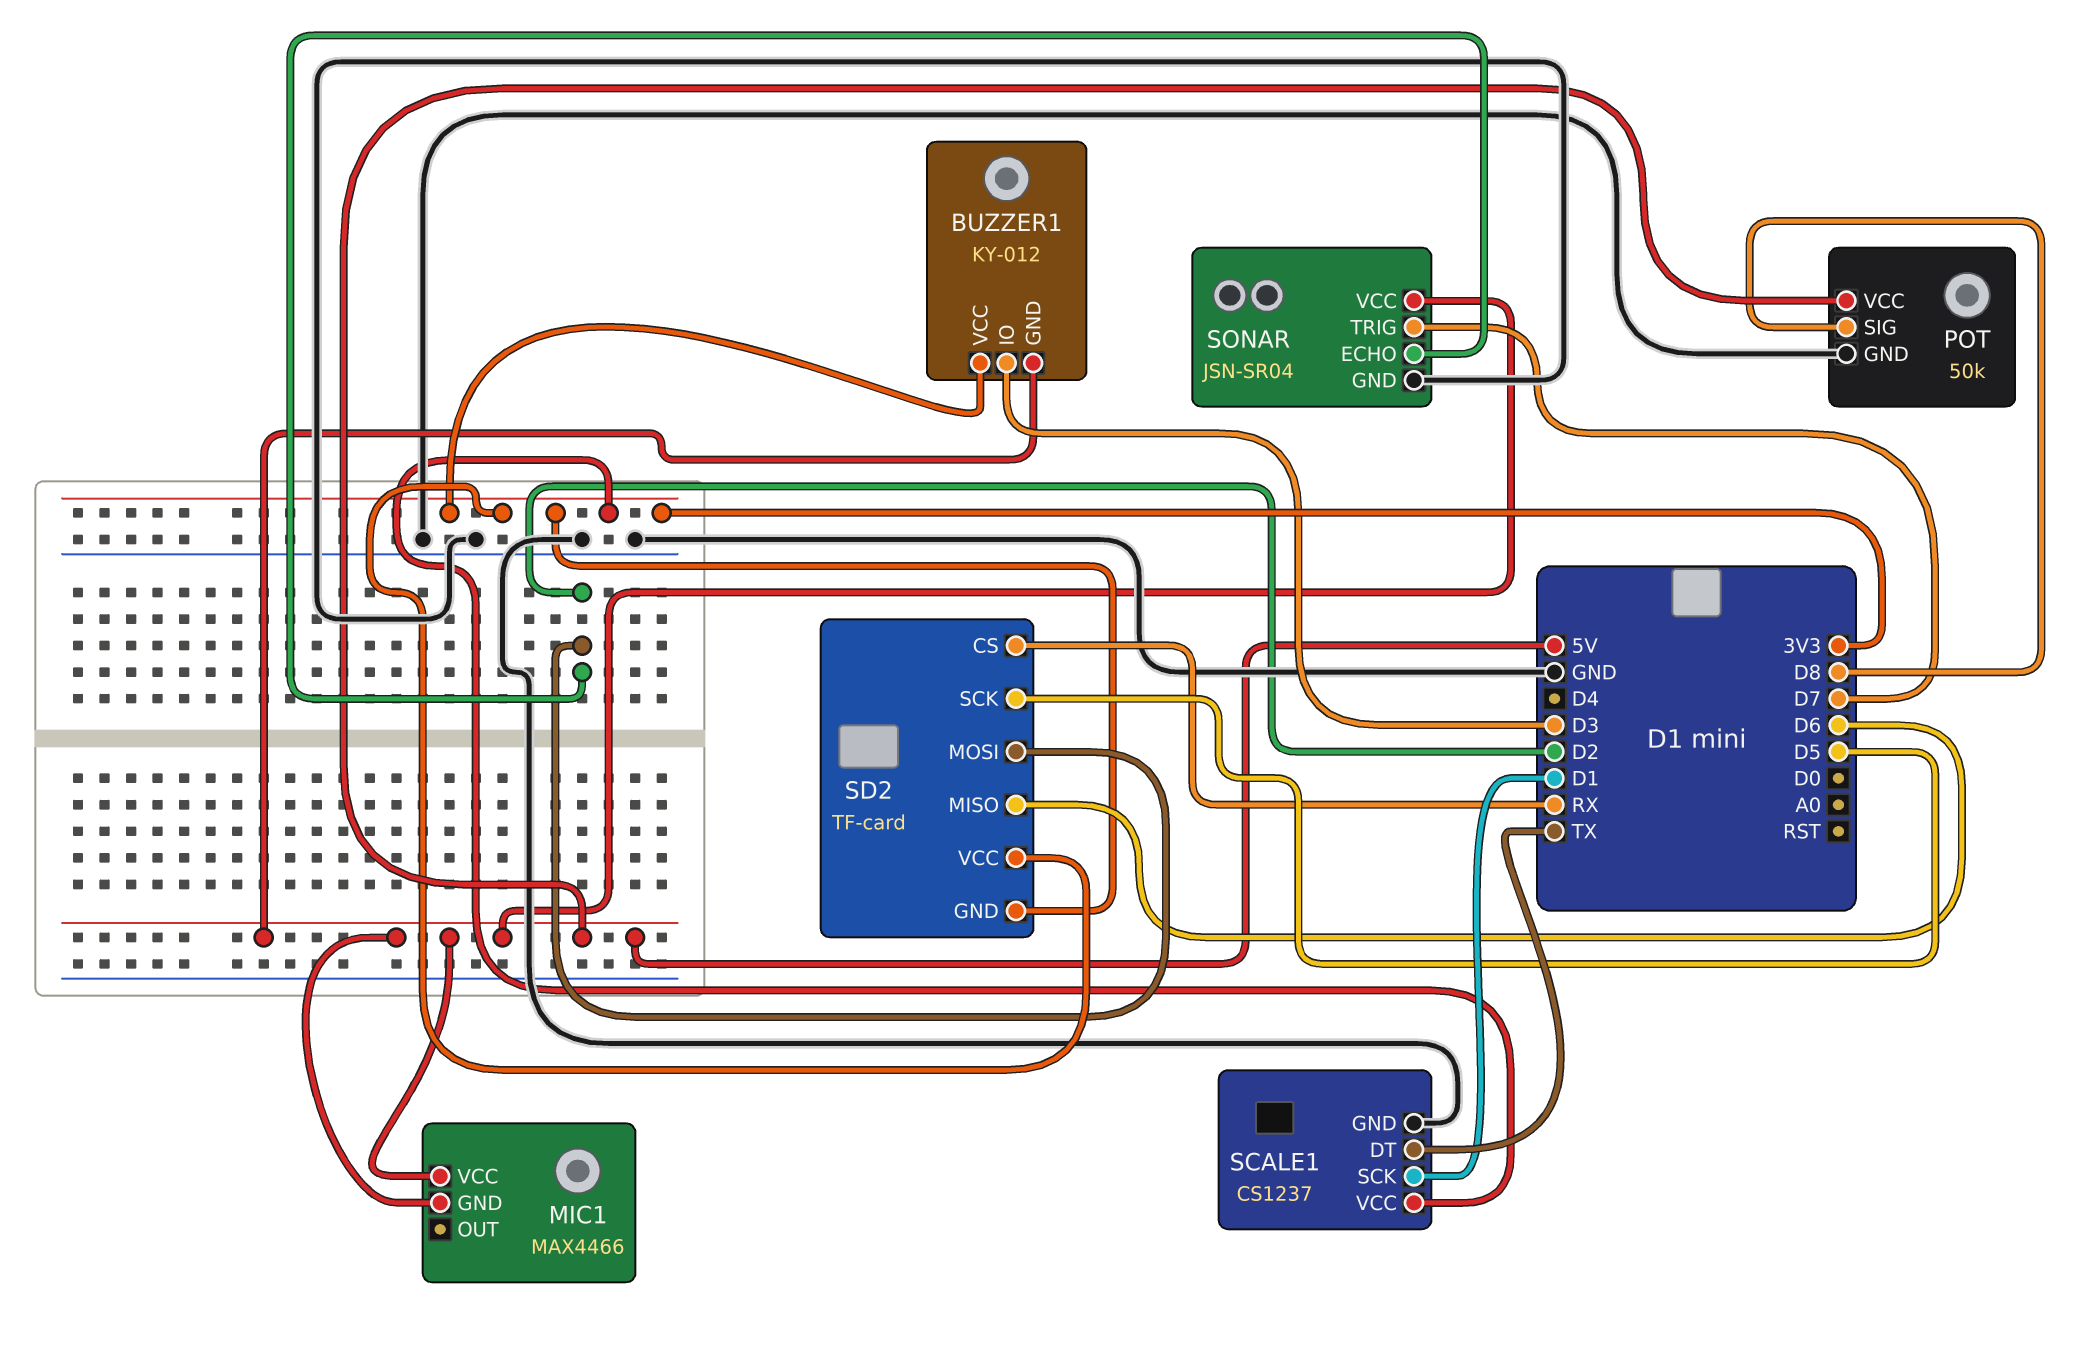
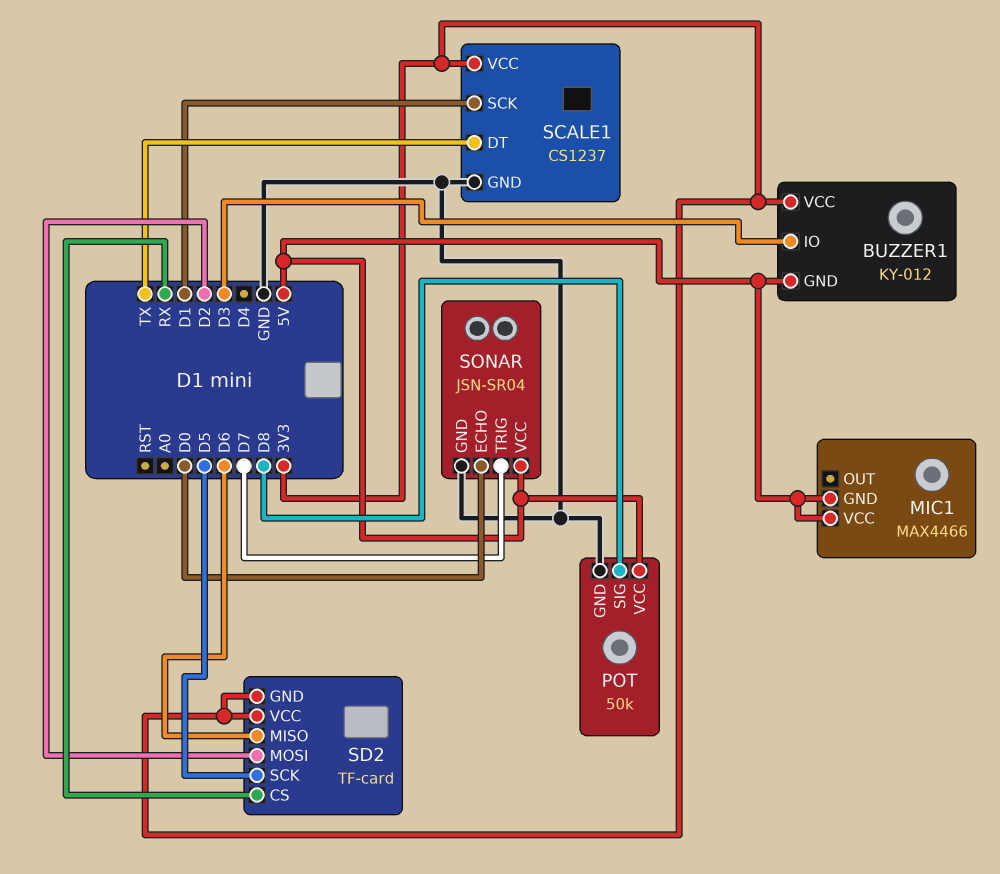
SONAR pin ECHO: D2 -> D0

